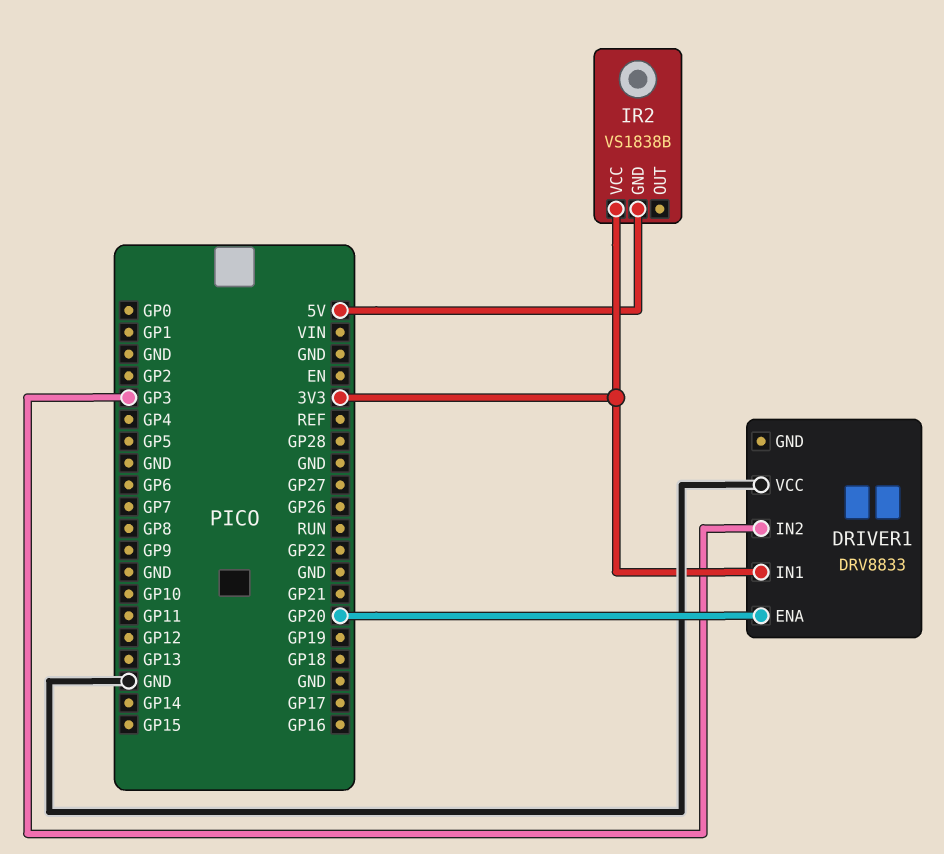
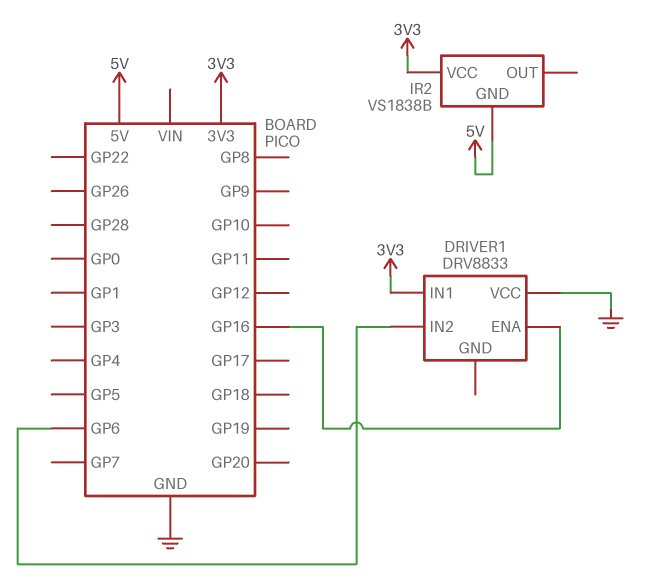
DRIVER1 pin ENA: GP20 -> GP16
DRIVER1 pin IN2: GP3 -> GP6

